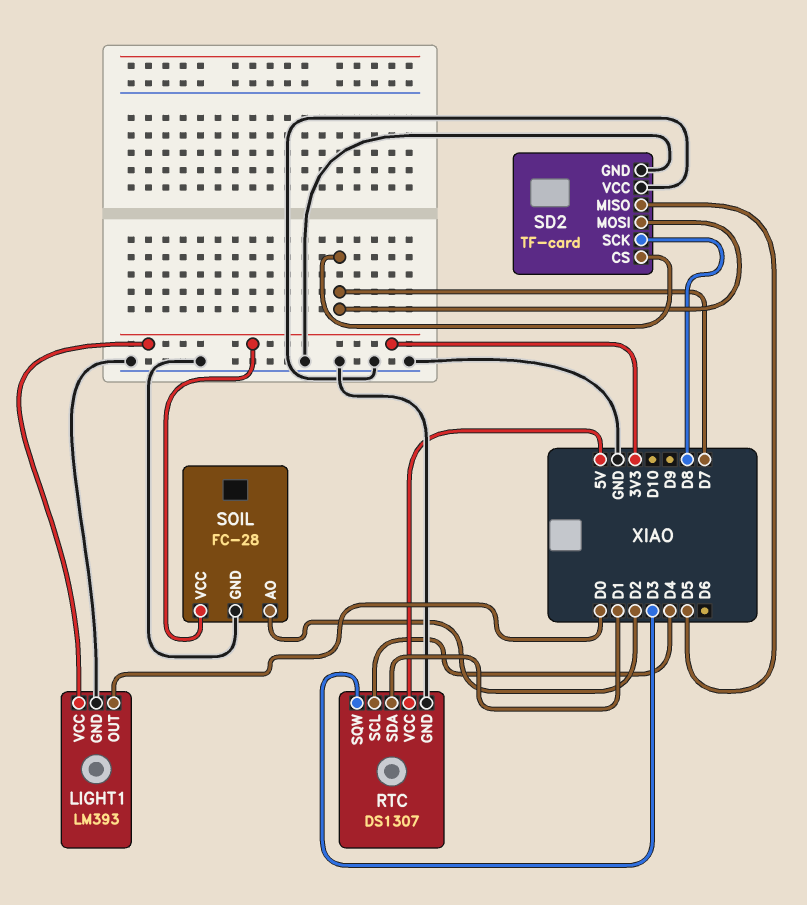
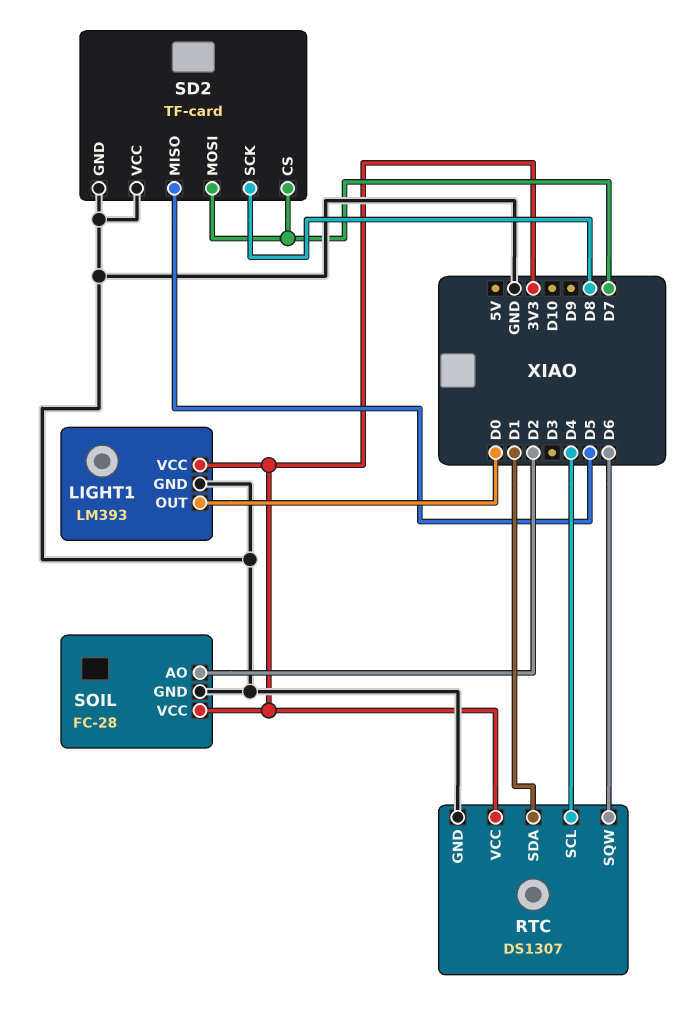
RTC pin SQW: D3 -> D6
RTC pin VCC: 5V -> 3V3

